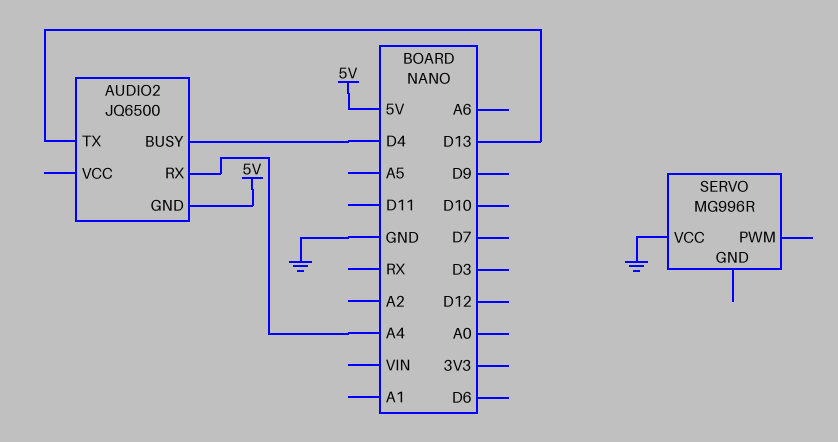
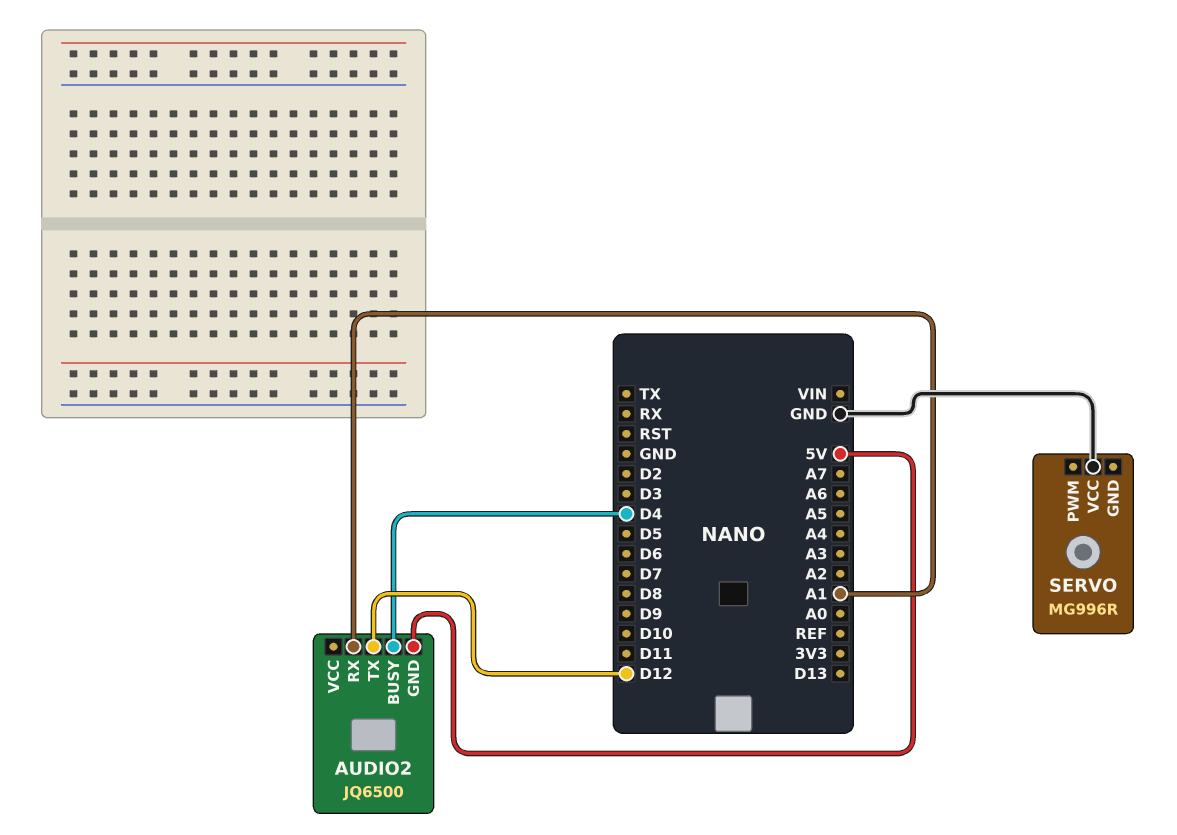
AUDIO2 pin RX: A4 -> A1
AUDIO2 pin TX: D13 -> D12

